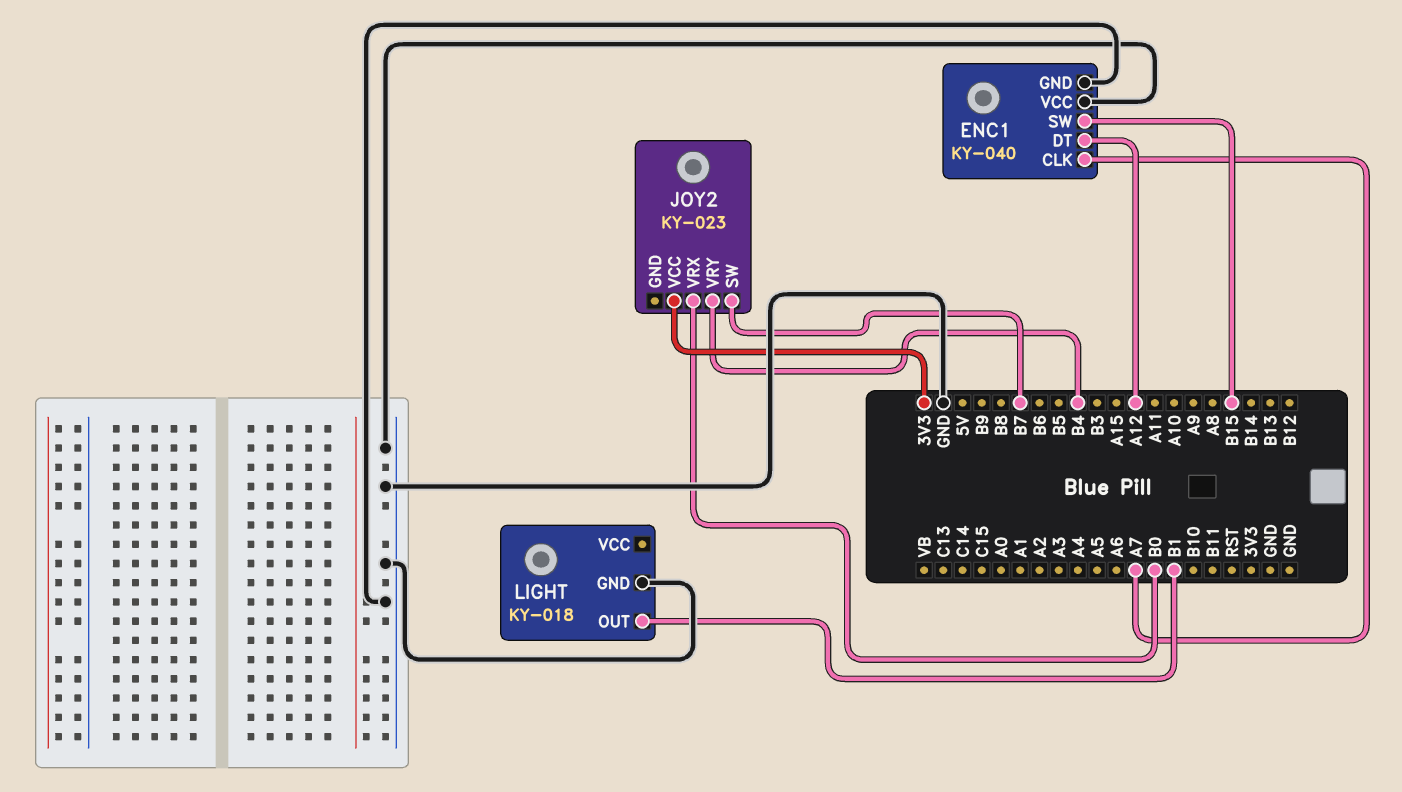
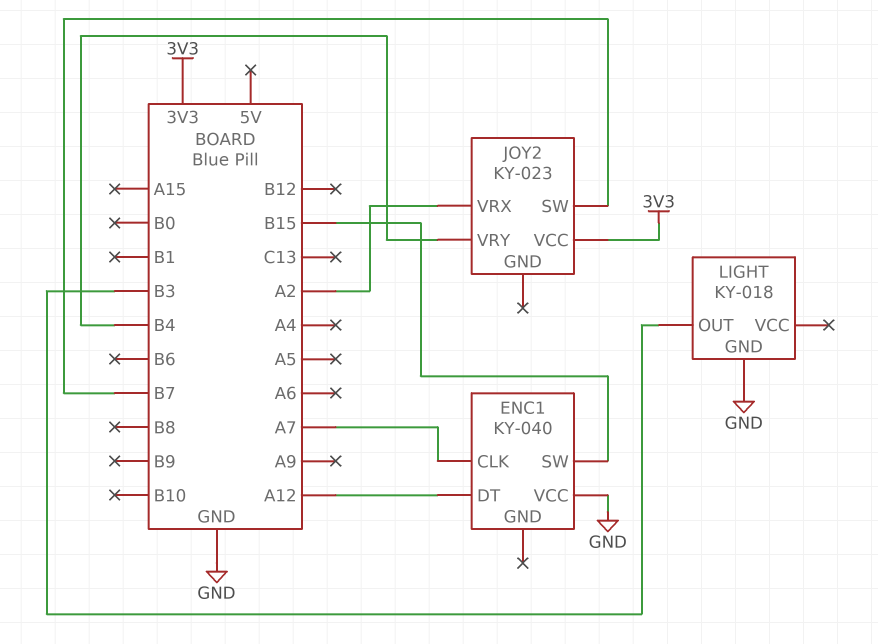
ENC1 pin GND: GND -> none
JOY2 pin VRX: B0 -> A2
LIGHT pin OUT: B1 -> B3

